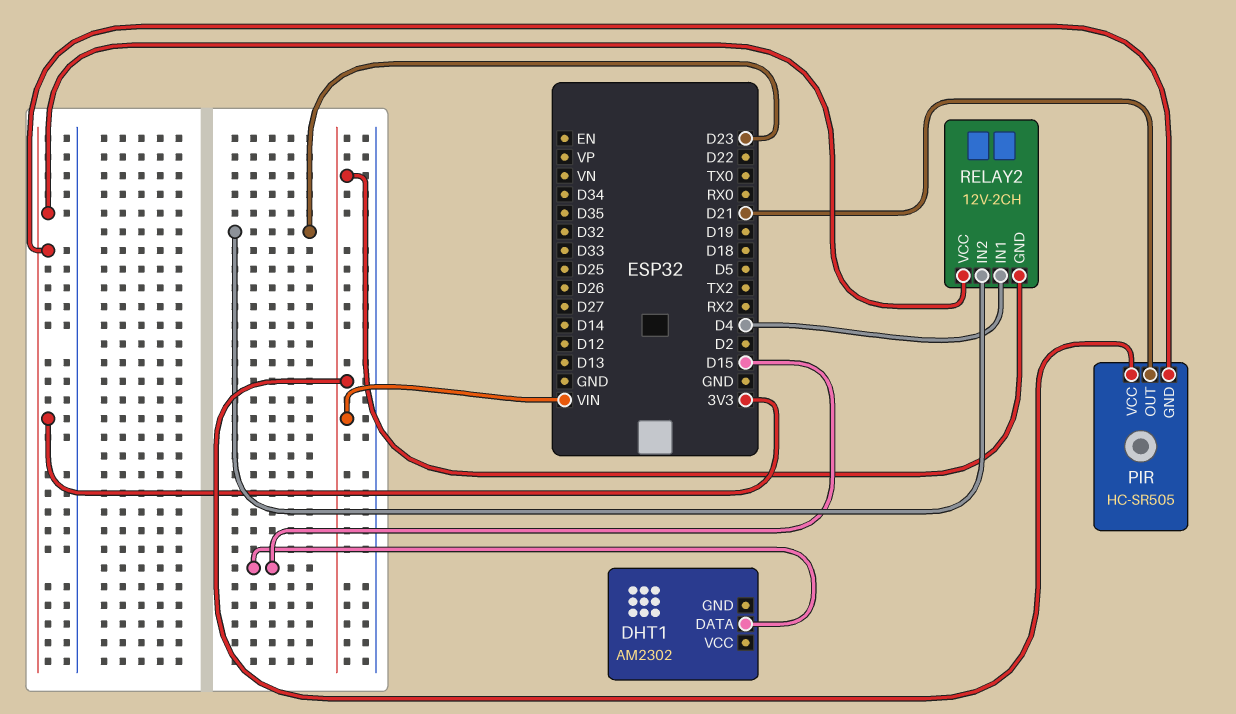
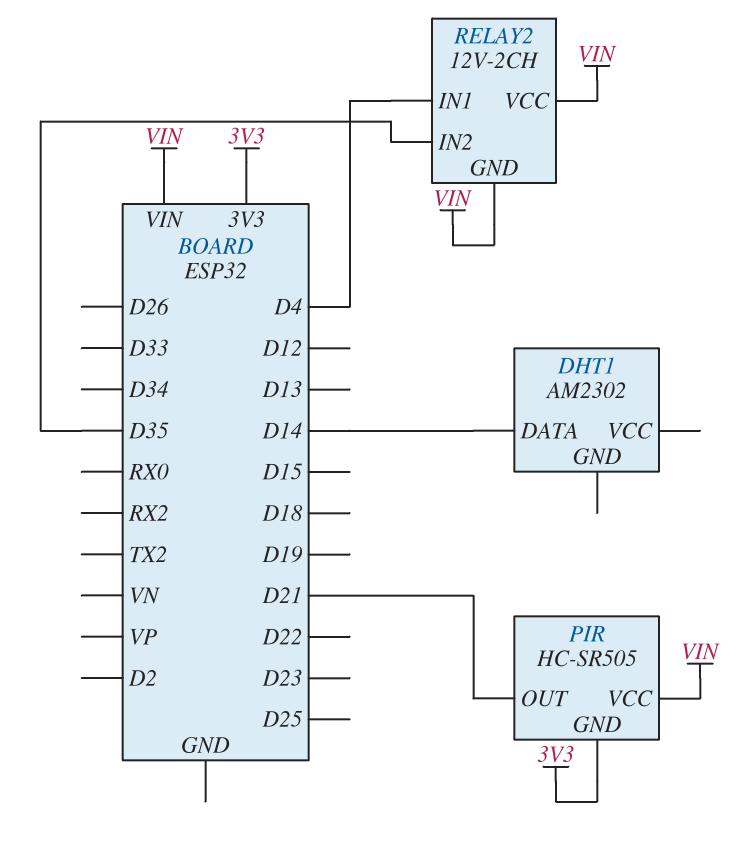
DHT1 pin DATA: D15 -> D14
RELAY2 pin IN2: D23 -> D35
RELAY2 pin VCC: 3V3 -> VIN

